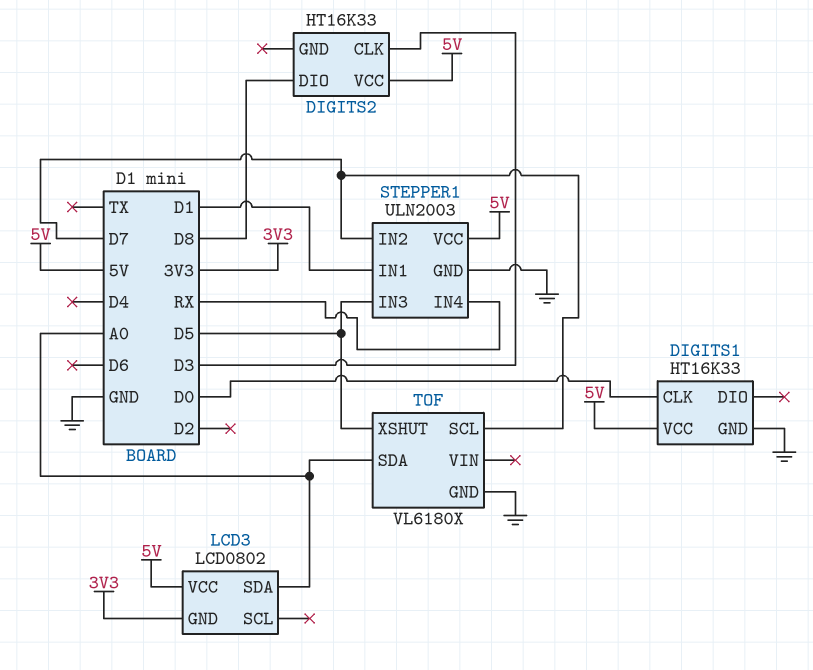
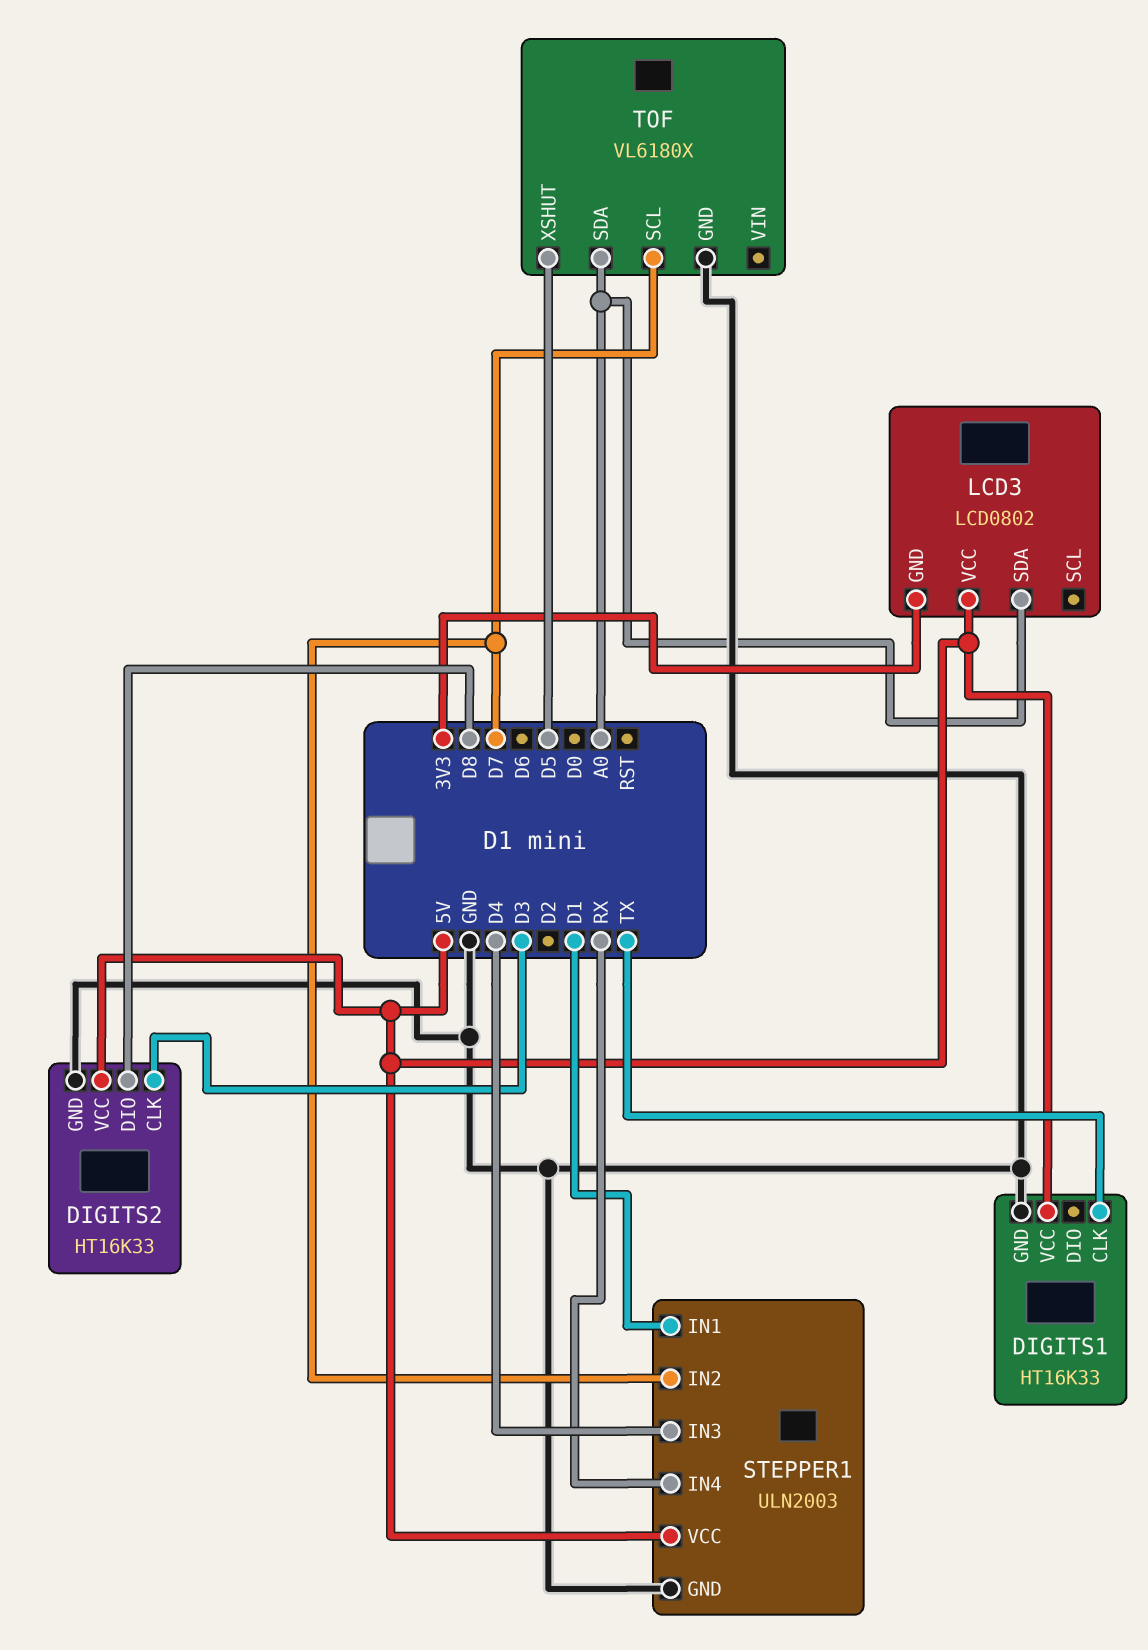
DIGITS1 pin CLK: D0 -> TX
DIGITS2 pin GND: none -> GND
STEPPER1 pin IN3: D5 -> D4

